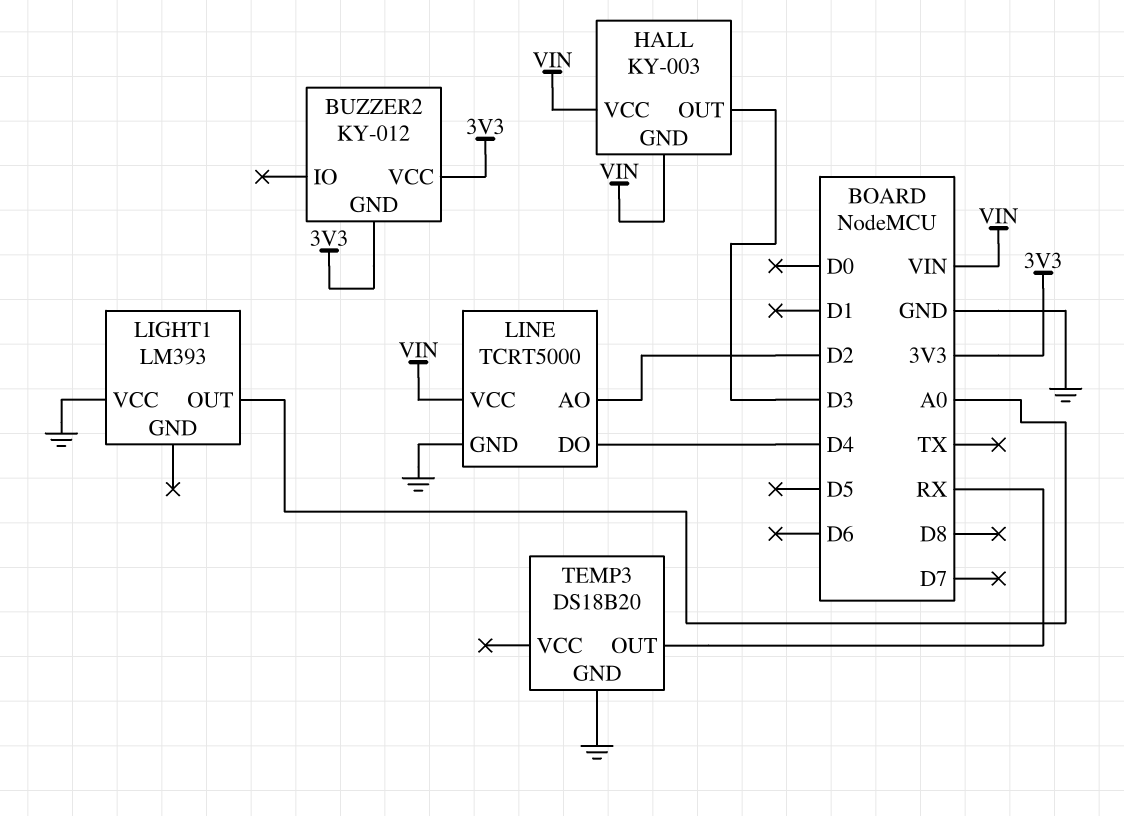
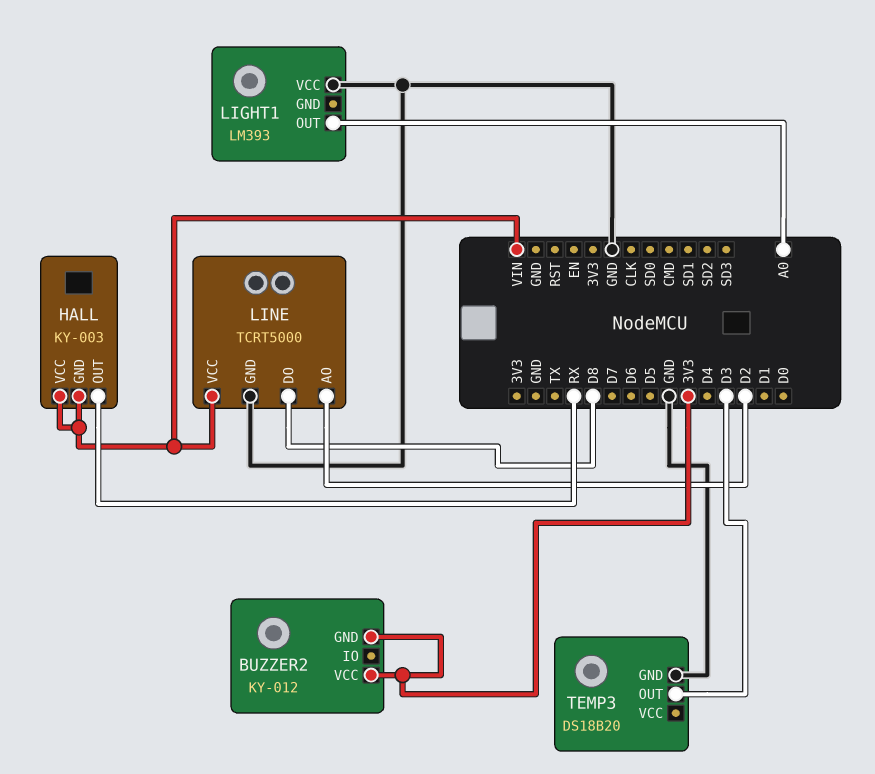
HALL pin OUT: D3 -> RX
LINE pin DO: D4 -> D8
TEMP3 pin OUT: RX -> D3

